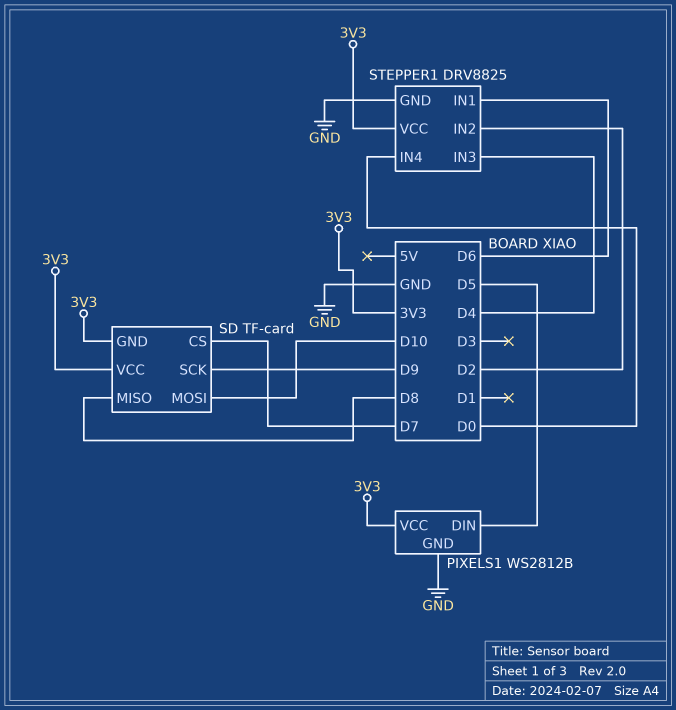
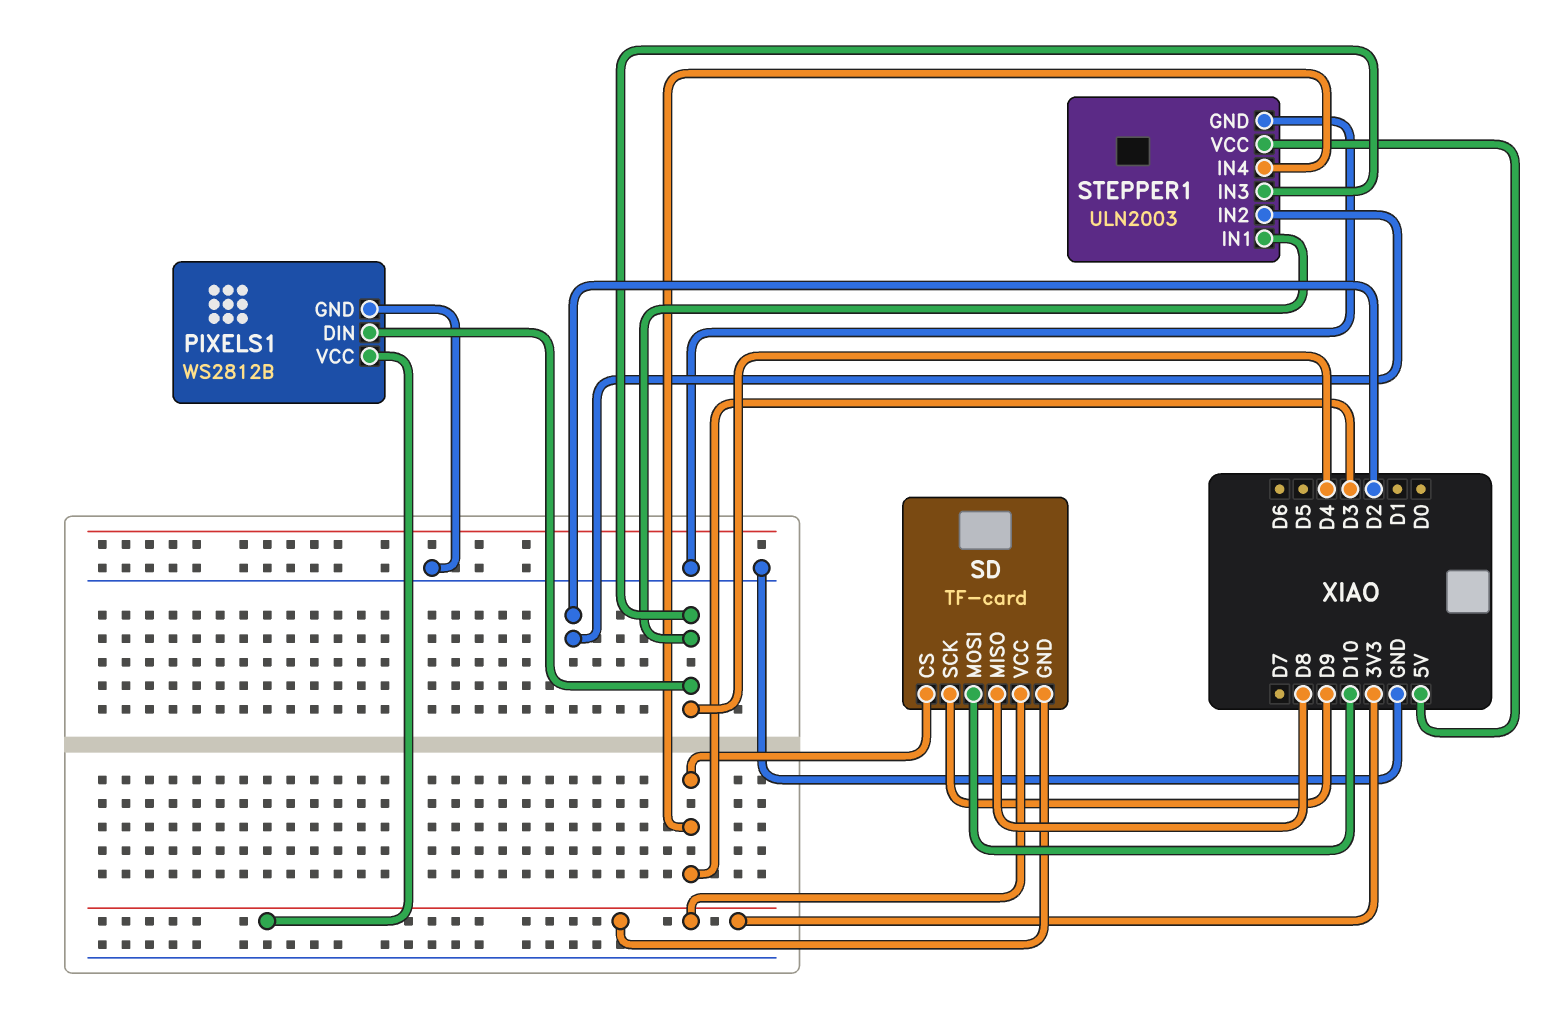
PIXELS1 pin DIN: D5 -> D4
SD pin CS: D7 -> D3
STEPPER1: DRV8825 -> ULN2003
STEPPER1 pin IN1: D6 -> D4
STEPPER1 pin IN4: D0 -> D3
STEPPER1 pin VCC: 3V3 -> 5V

